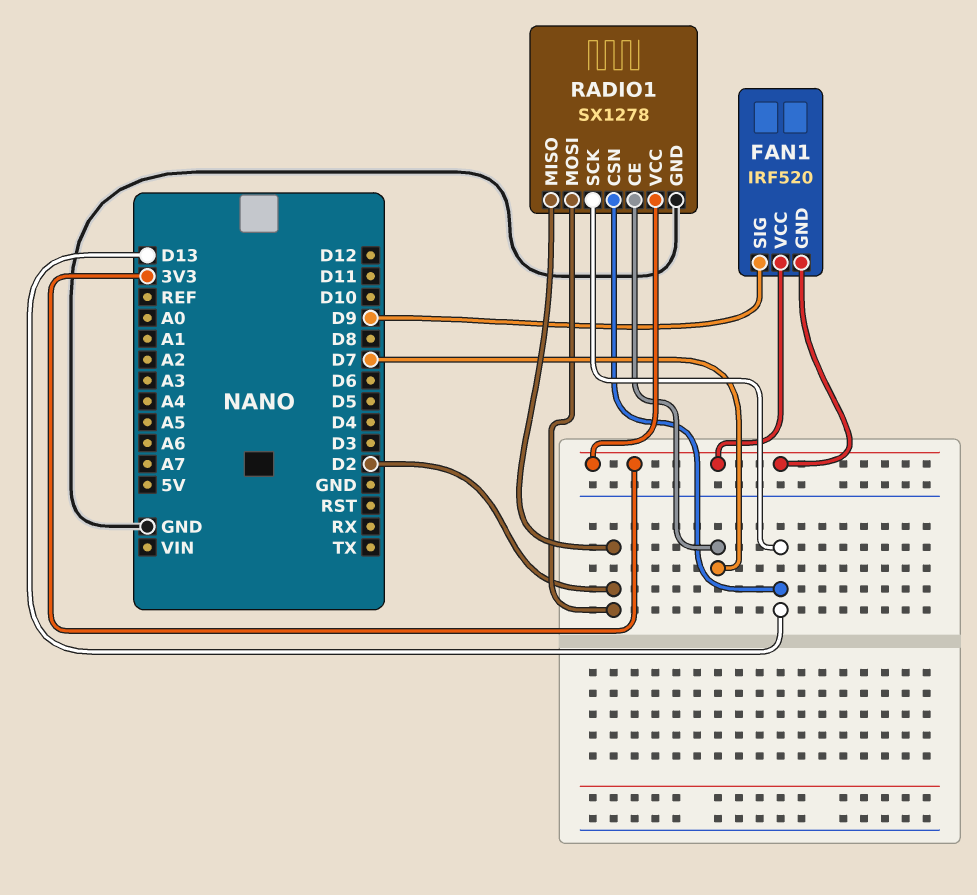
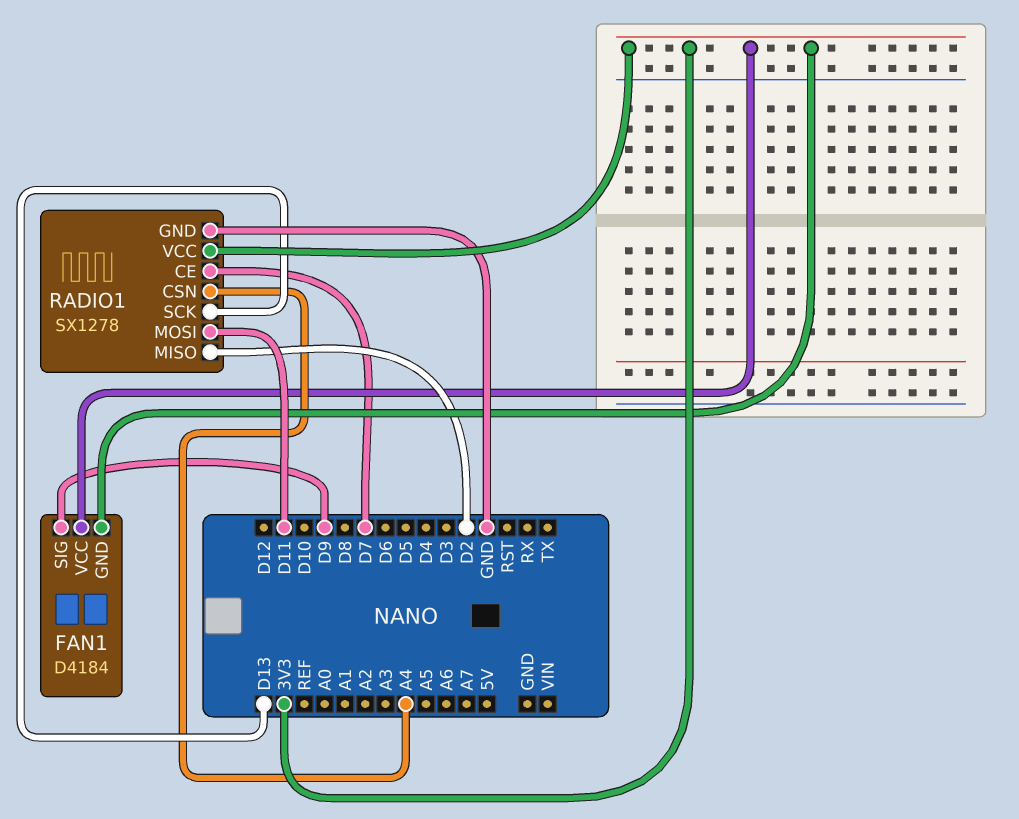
FAN1: IRF520 -> D4184
RADIO1 pin CSN: D13 -> A4
RADIO1 pin MOSI: D2 -> D11

